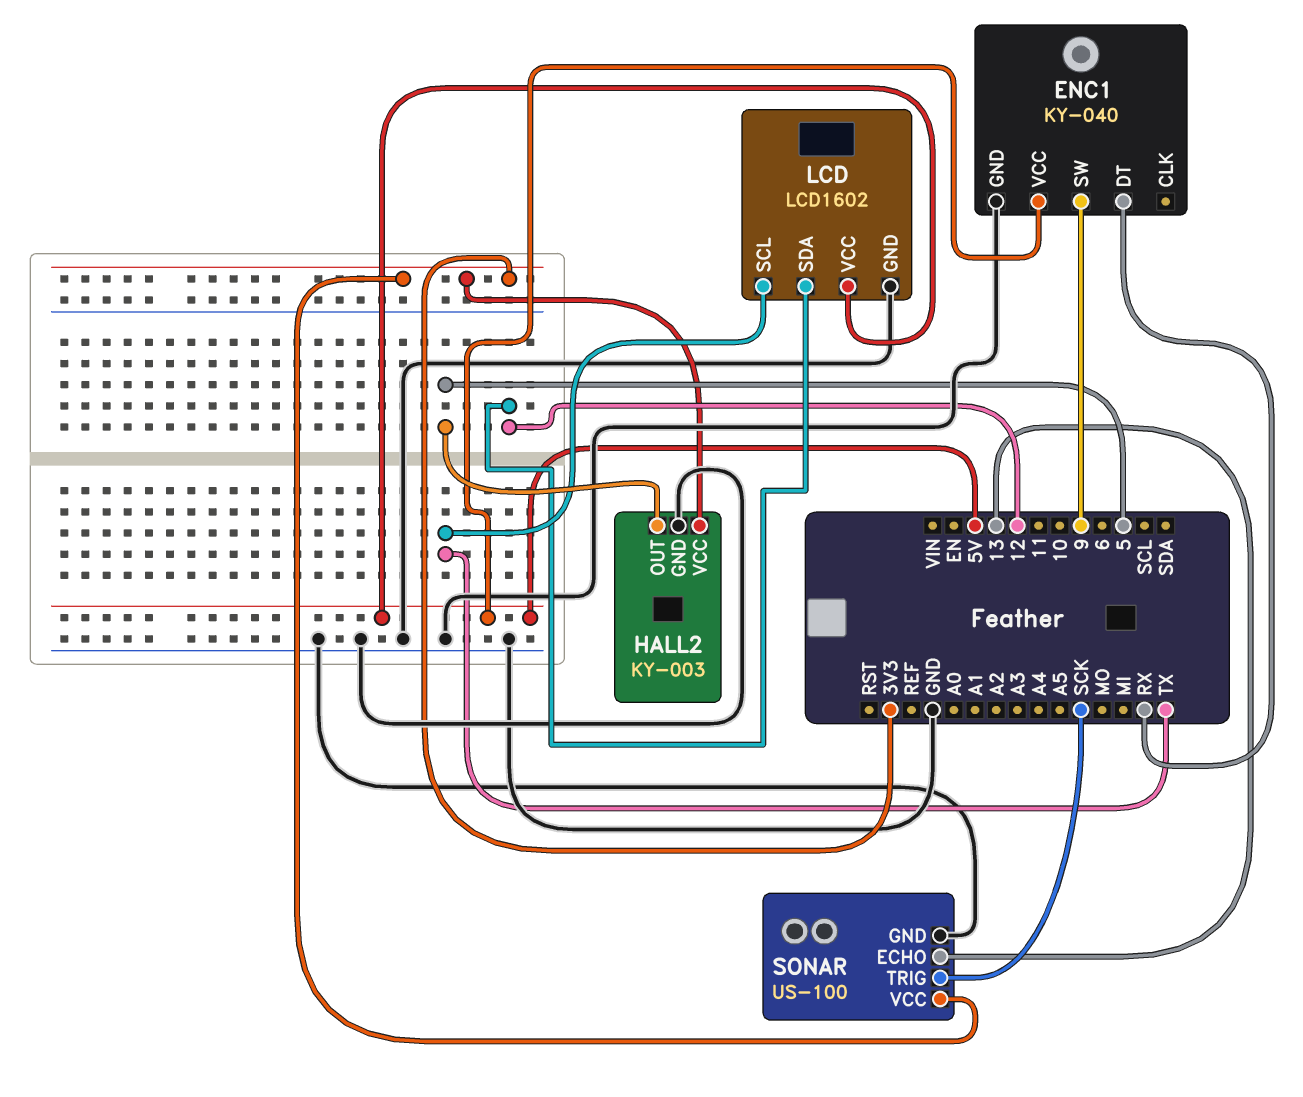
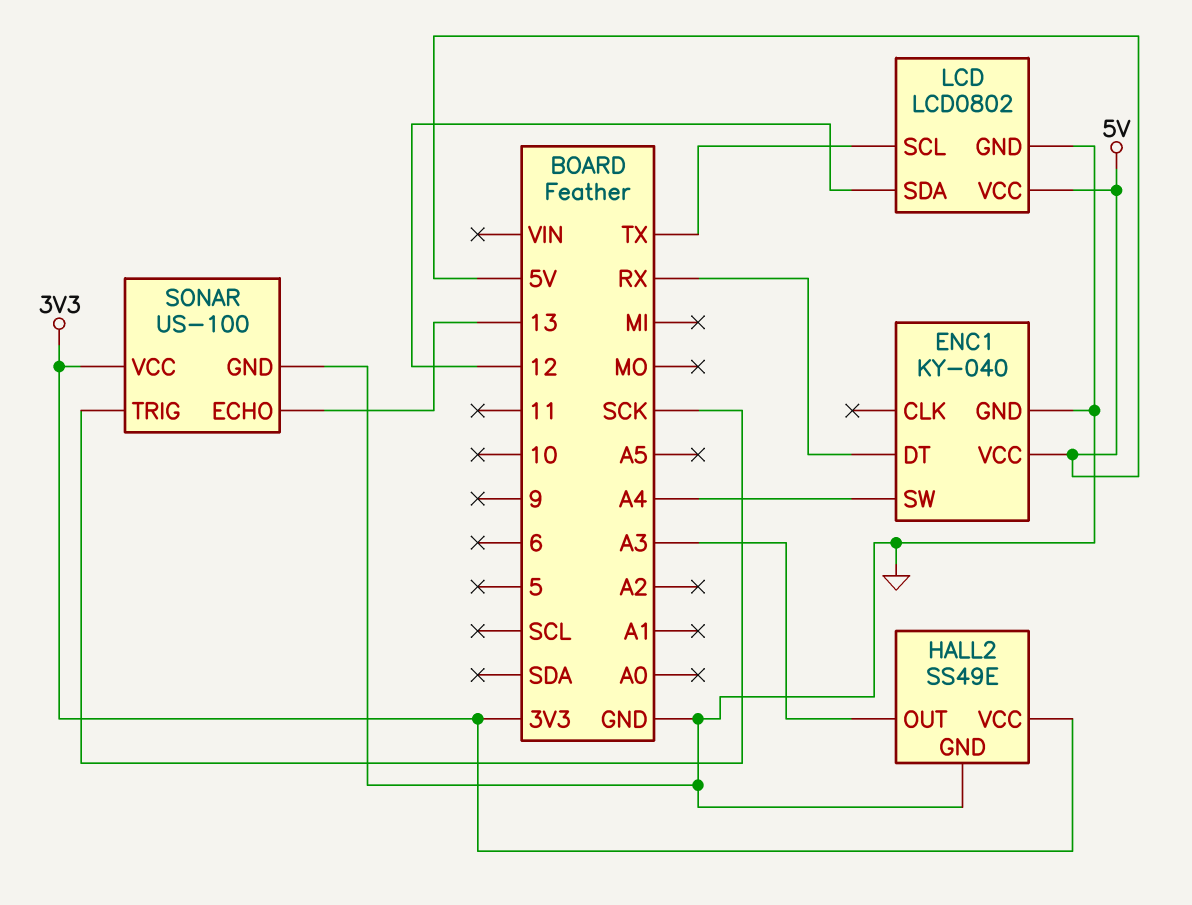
ENC1 pin SW: 9 -> A4
HALL2: KY-003 -> SS49E
HALL2 pin OUT: 5 -> A3
LCD: LCD1602 -> LCD0802

